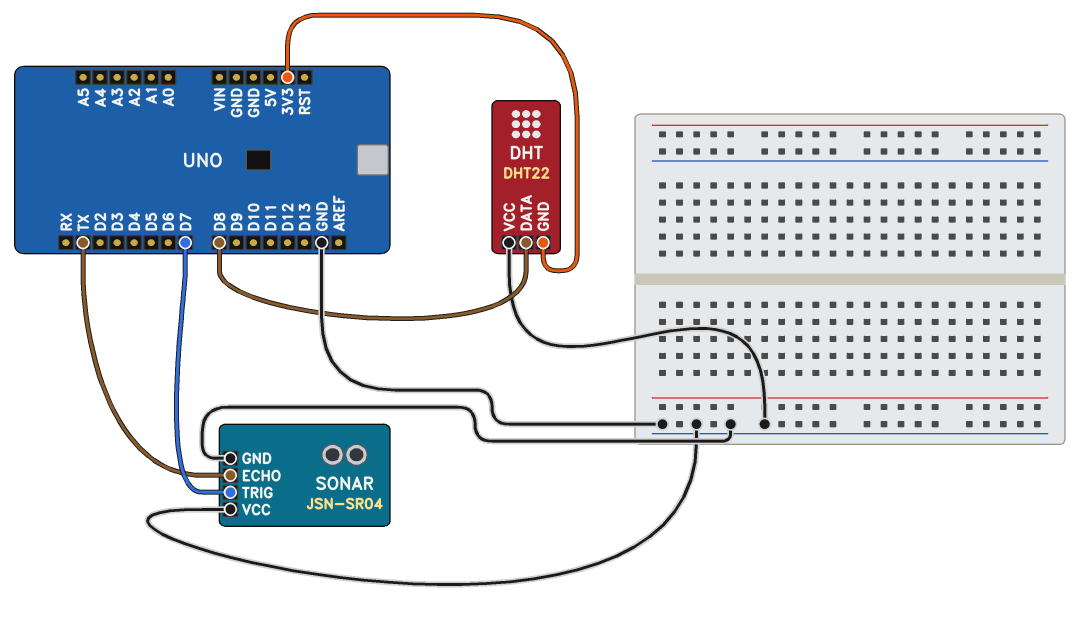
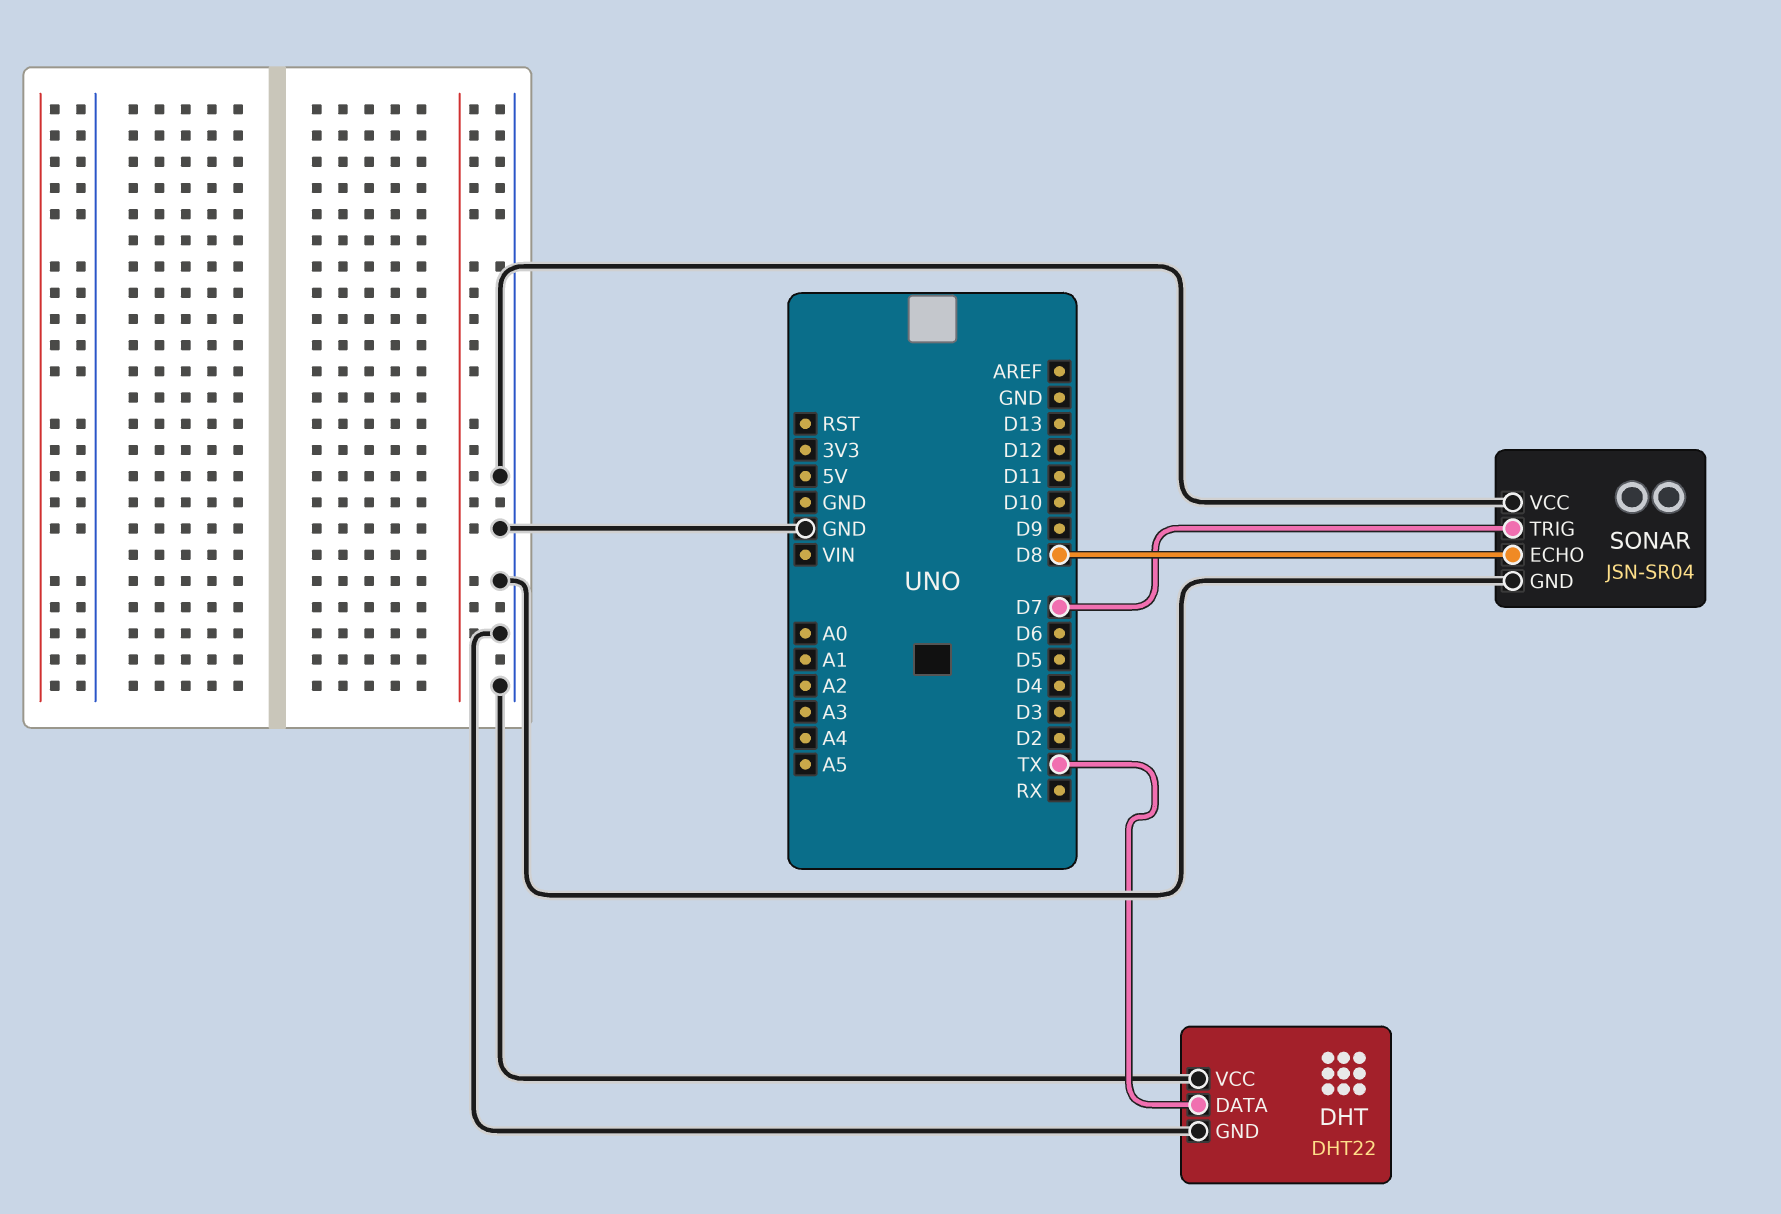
DHT pin DATA: D8 -> TX
DHT pin GND: 3V3 -> GND
SONAR pin ECHO: TX -> D8

